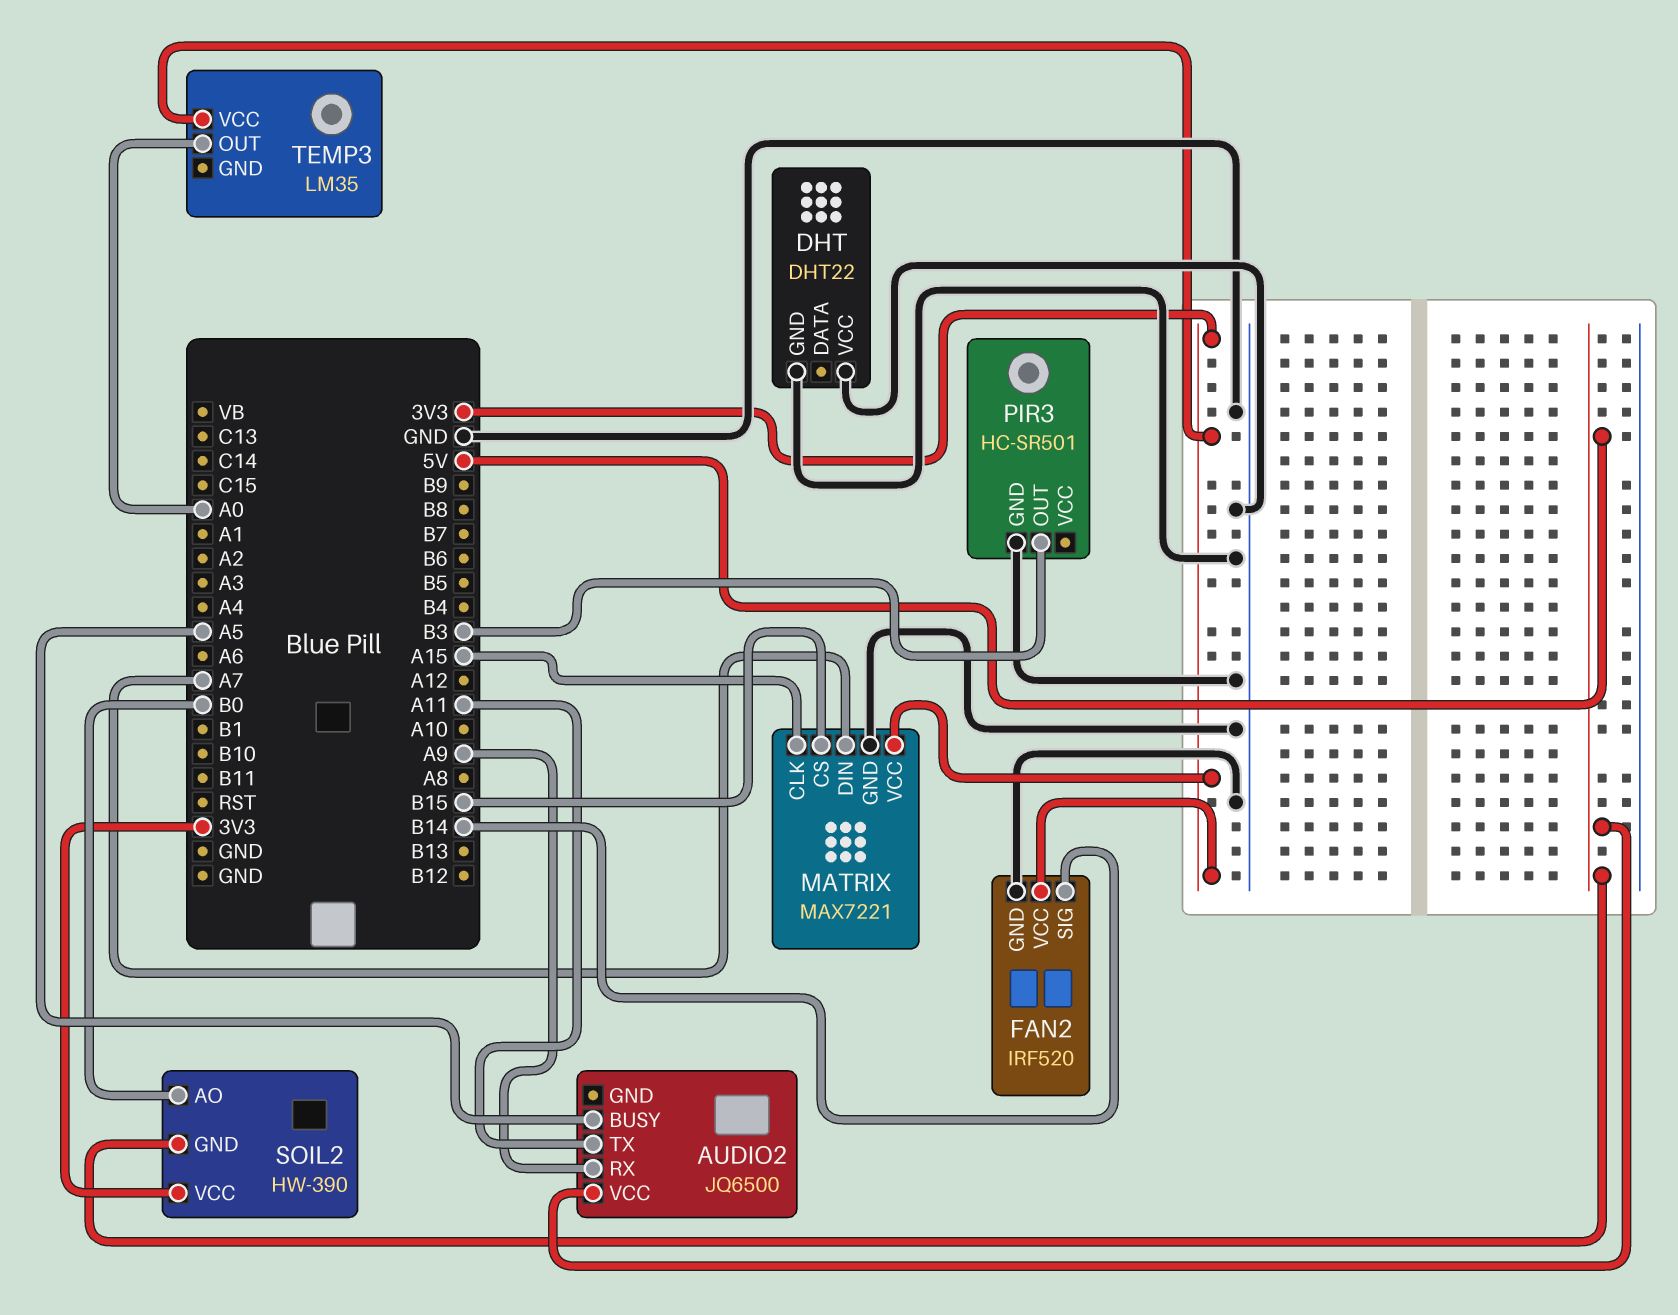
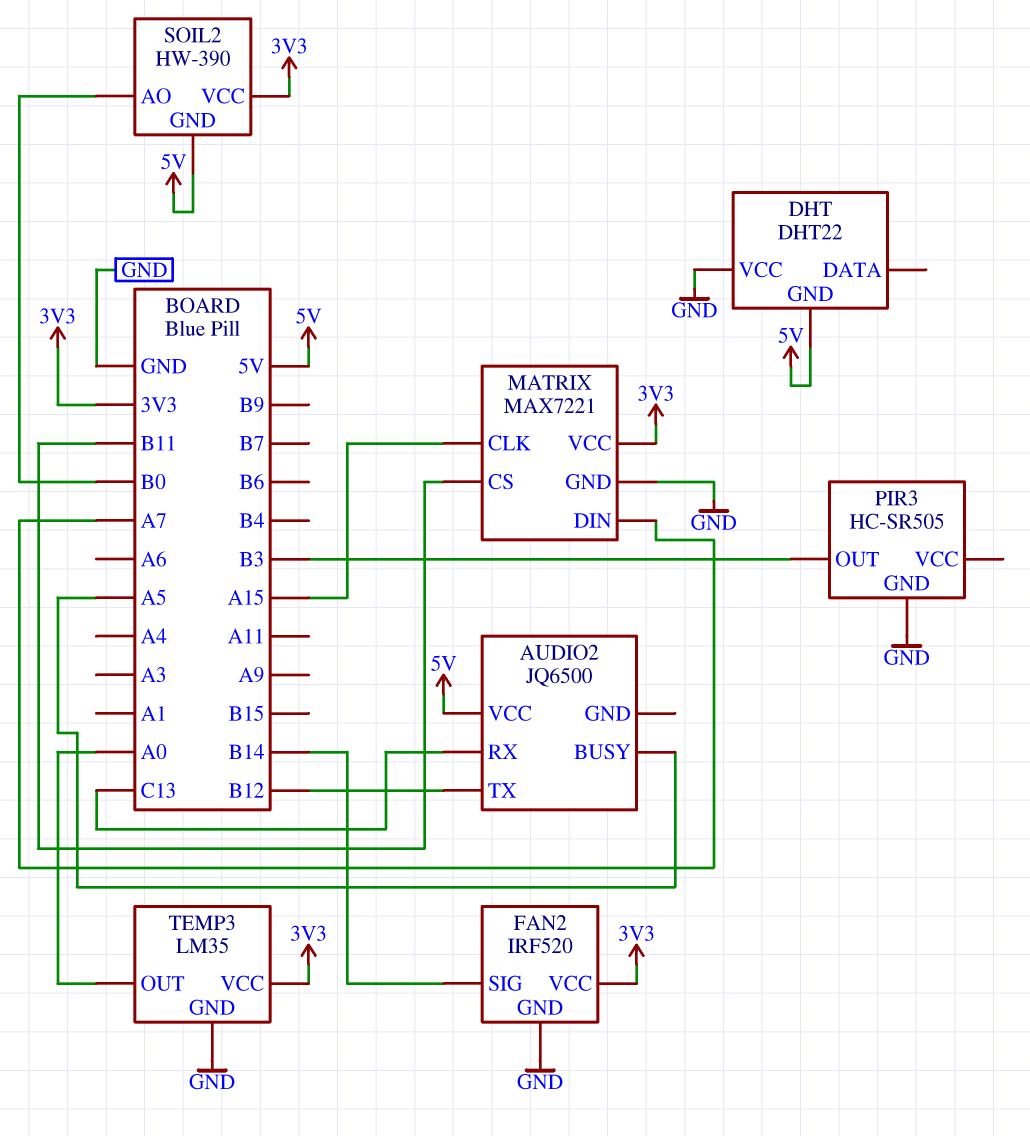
AUDIO2 pin RX: A9 -> C13
AUDIO2 pin TX: A11 -> B12
DHT pin GND: GND -> 5V
MATRIX pin CS: B15 -> B11
PIR3: HC-SR501 -> HC-SR505
TEMP3 pin GND: none -> GND

